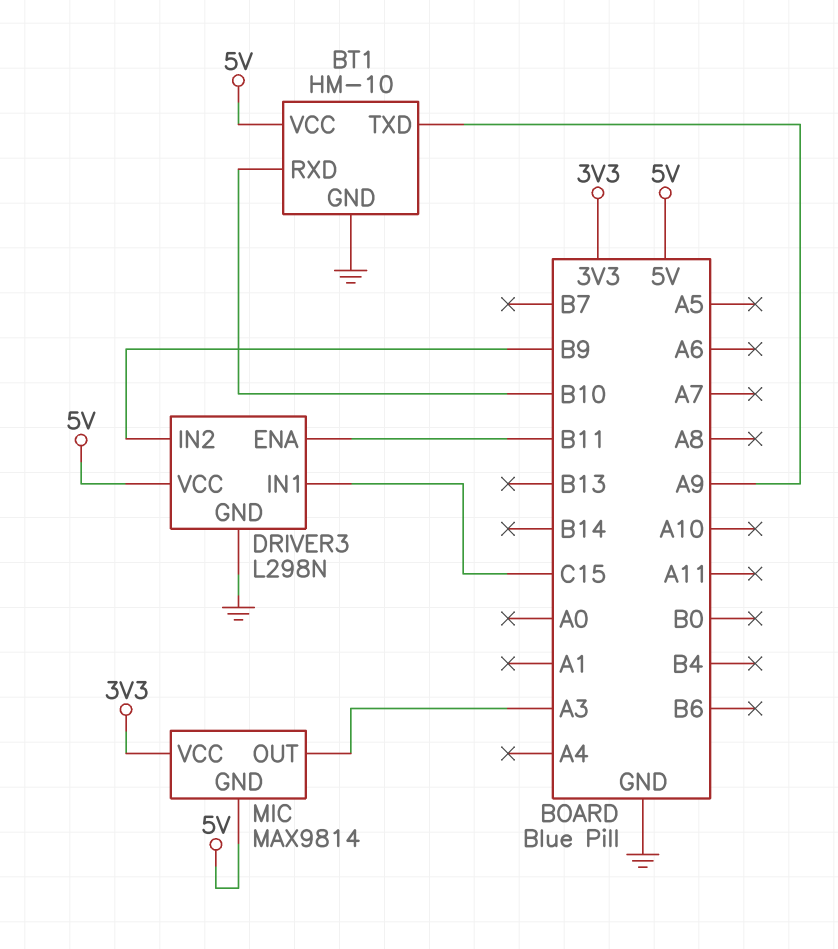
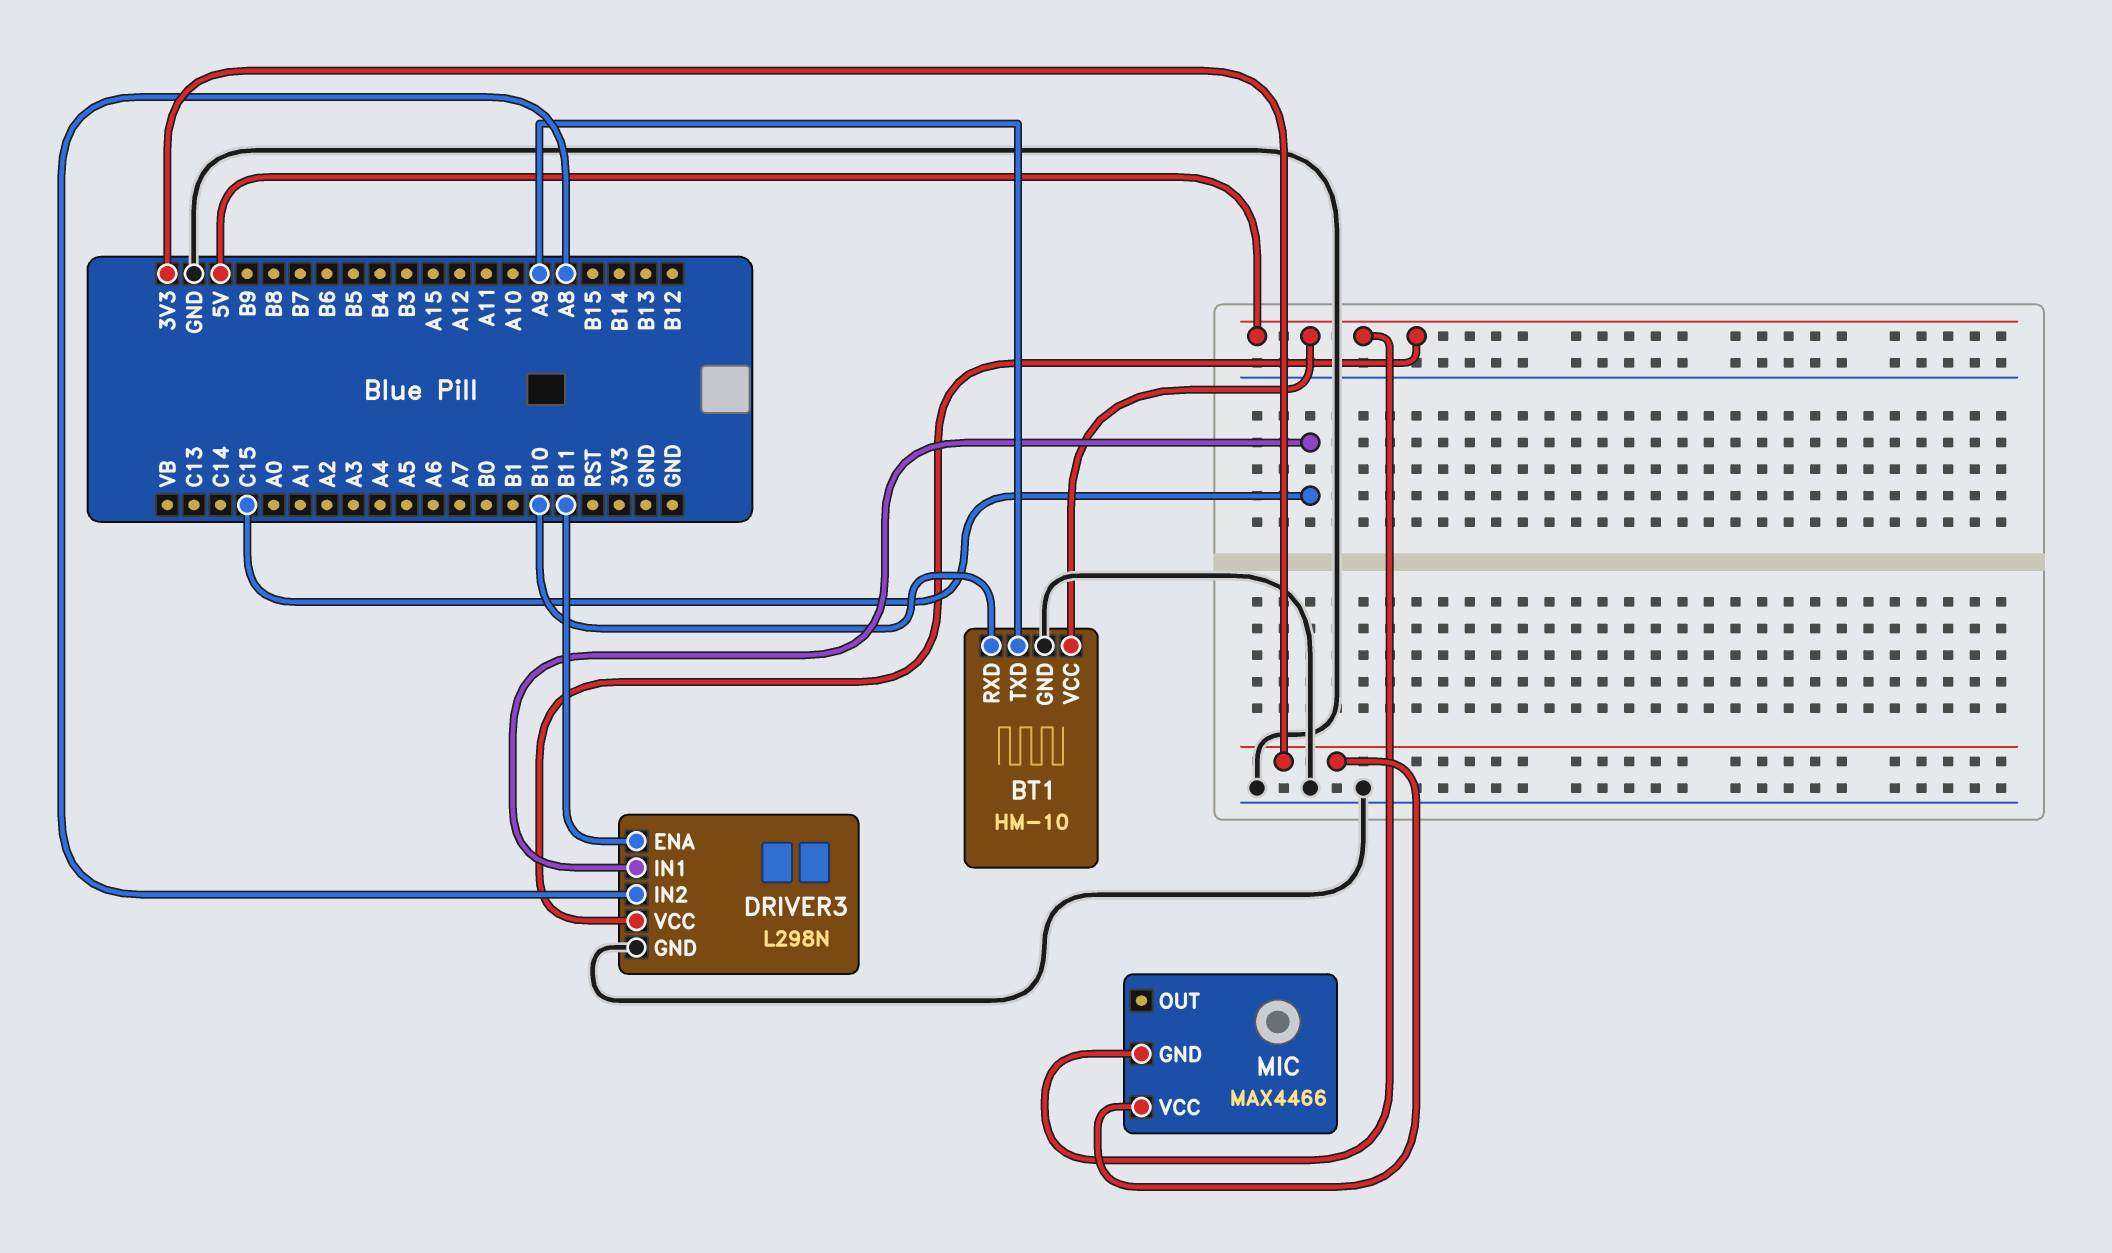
DRIVER3 pin IN2: B9 -> A8
MIC: MAX9814 -> MAX4466
MIC pin OUT: A3 -> none

